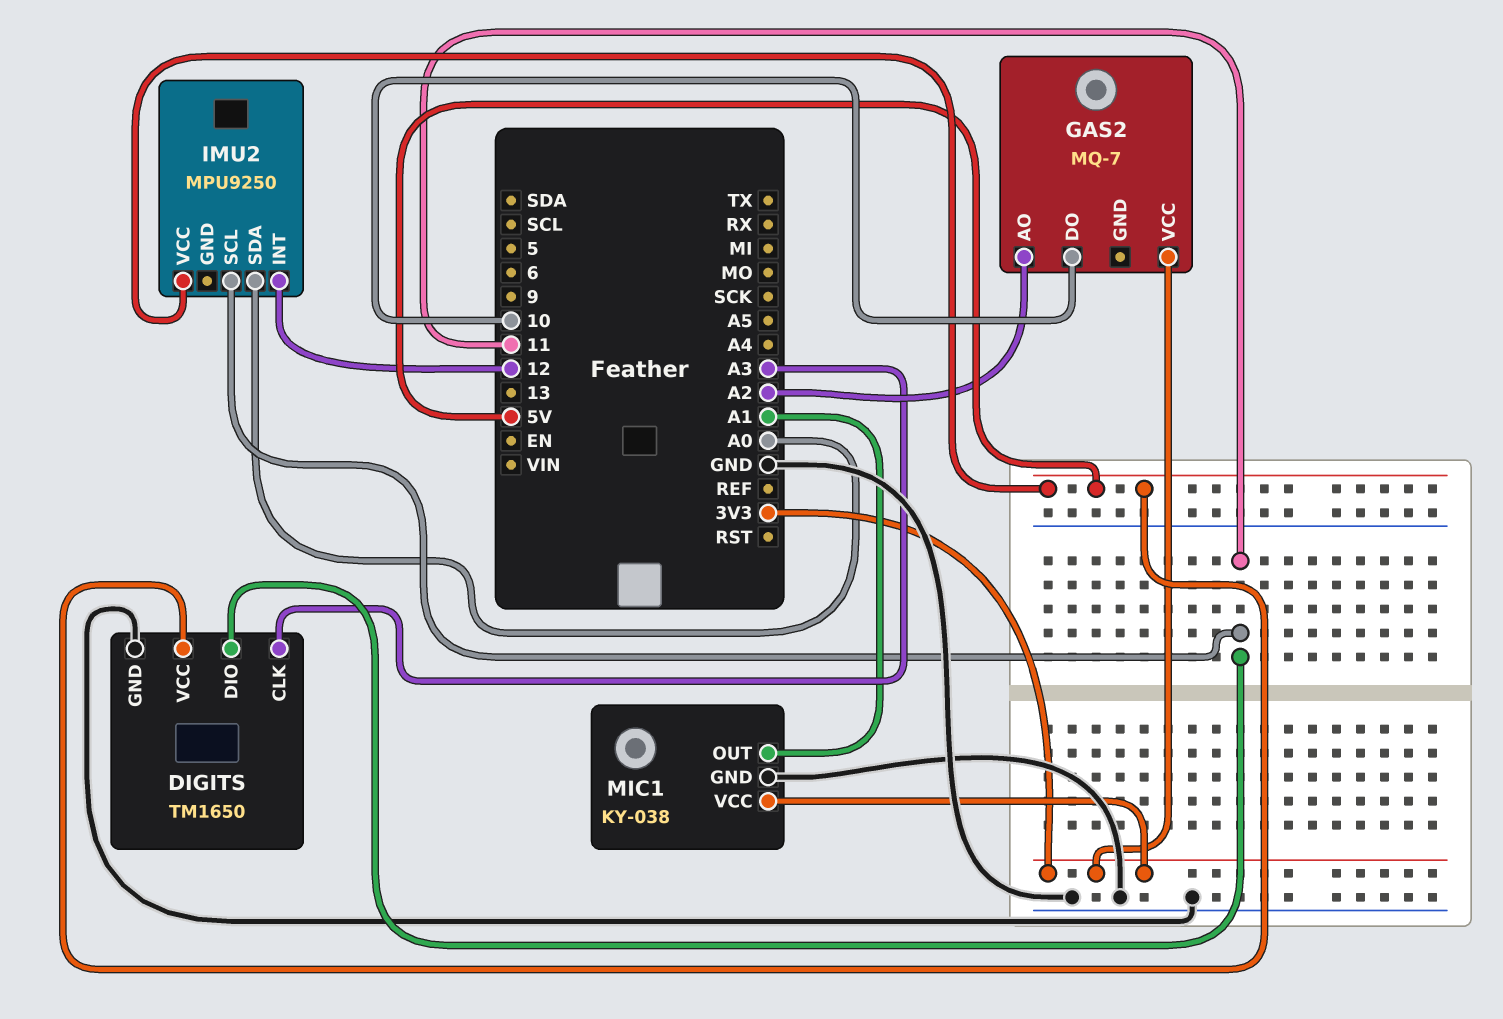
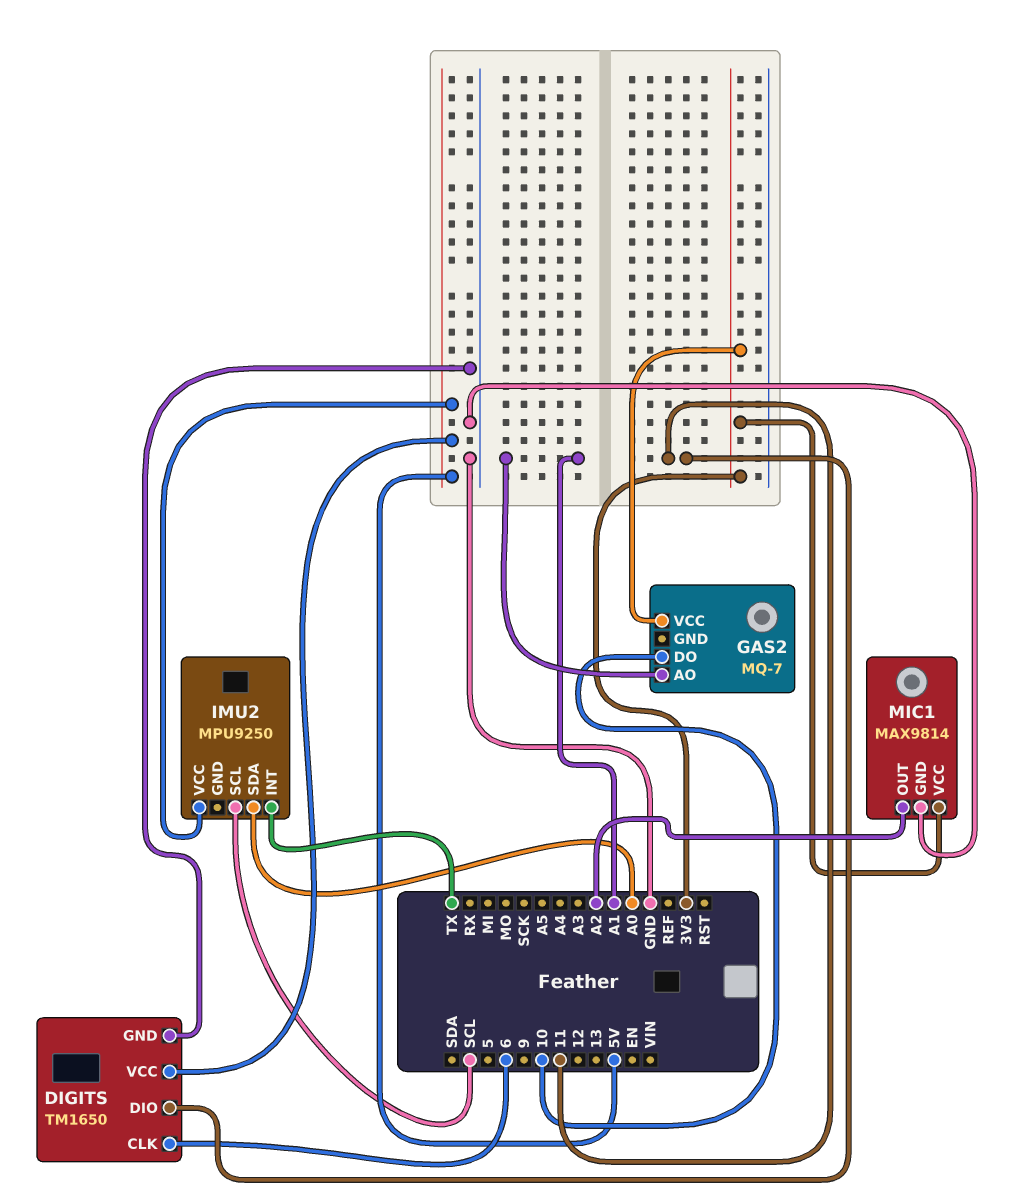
DIGITS pin CLK: A3 -> 6
GAS2 pin AO: A2 -> A1
IMU2 pin INT: 12 -> TX
IMU2 pin SCL: 11 -> SCL
MIC1: KY-038 -> MAX9814
MIC1 pin OUT: A1 -> A2

